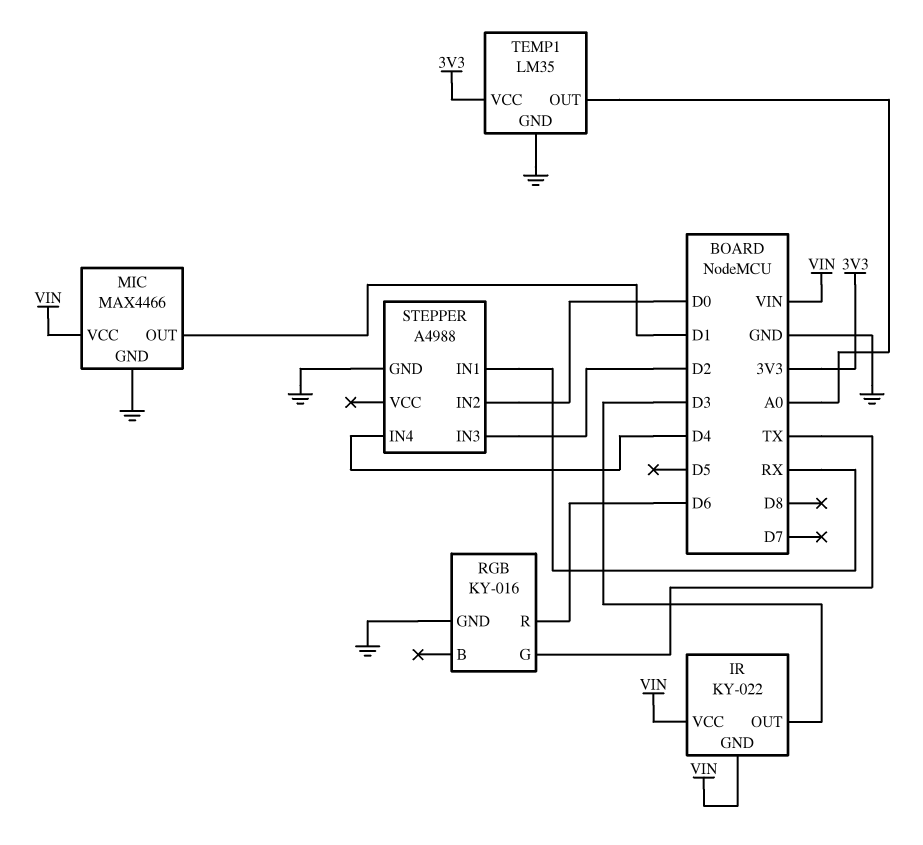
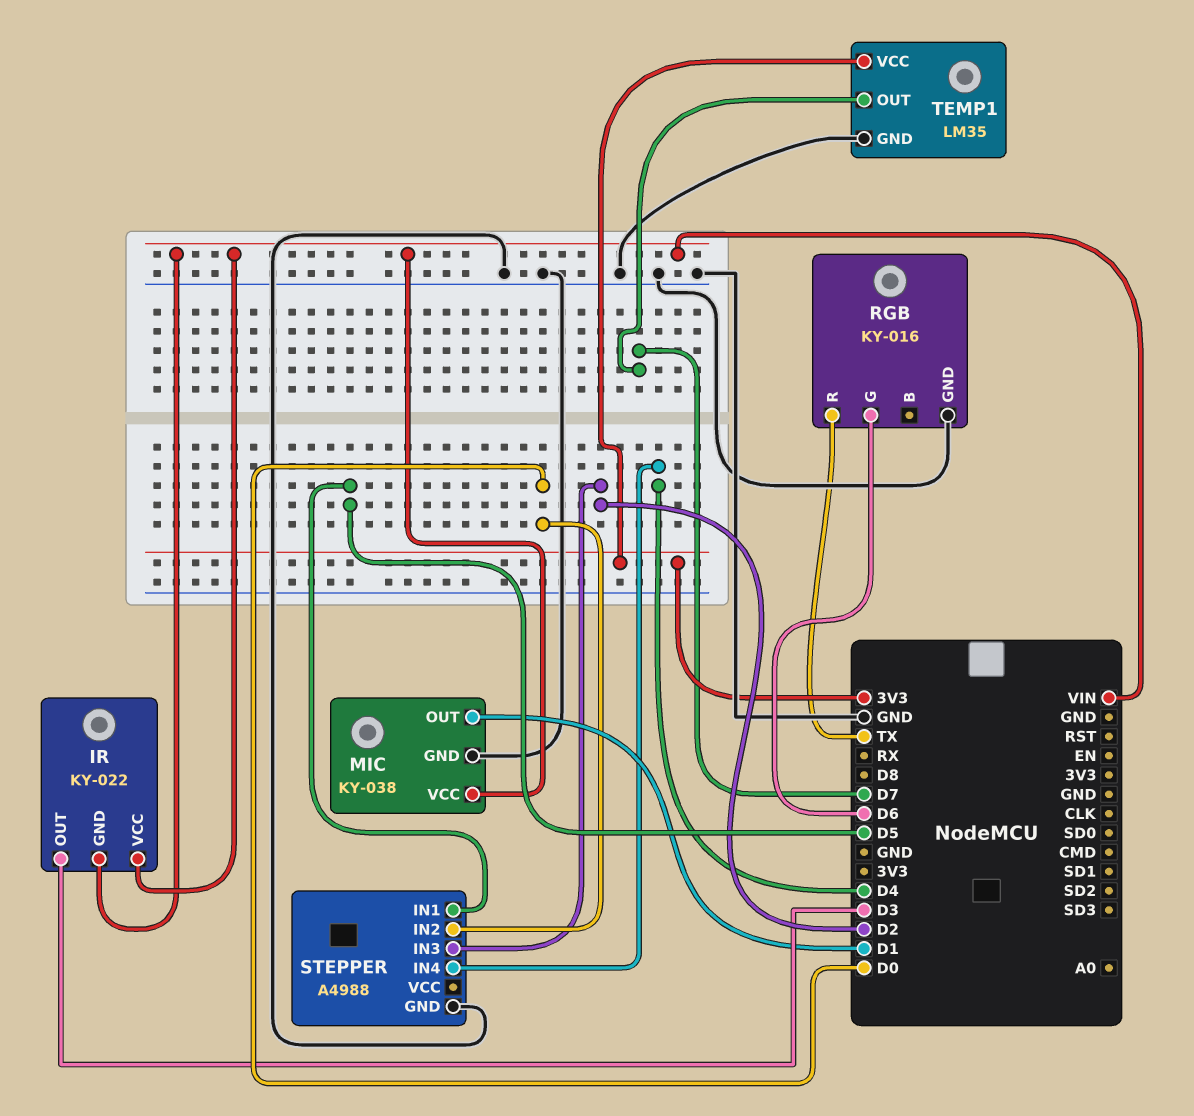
MIC: MAX4466 -> KY-038
RGB pin G: TX -> D6
RGB pin R: D6 -> TX
STEPPER pin IN1: RX -> D5
TEMP1 pin OUT: A0 -> D7

